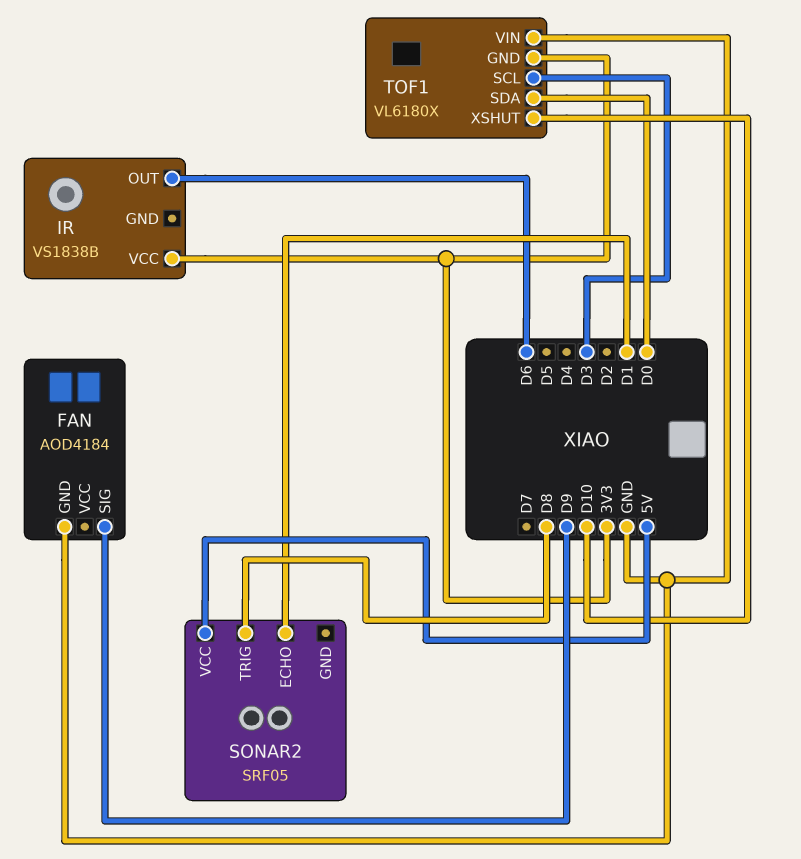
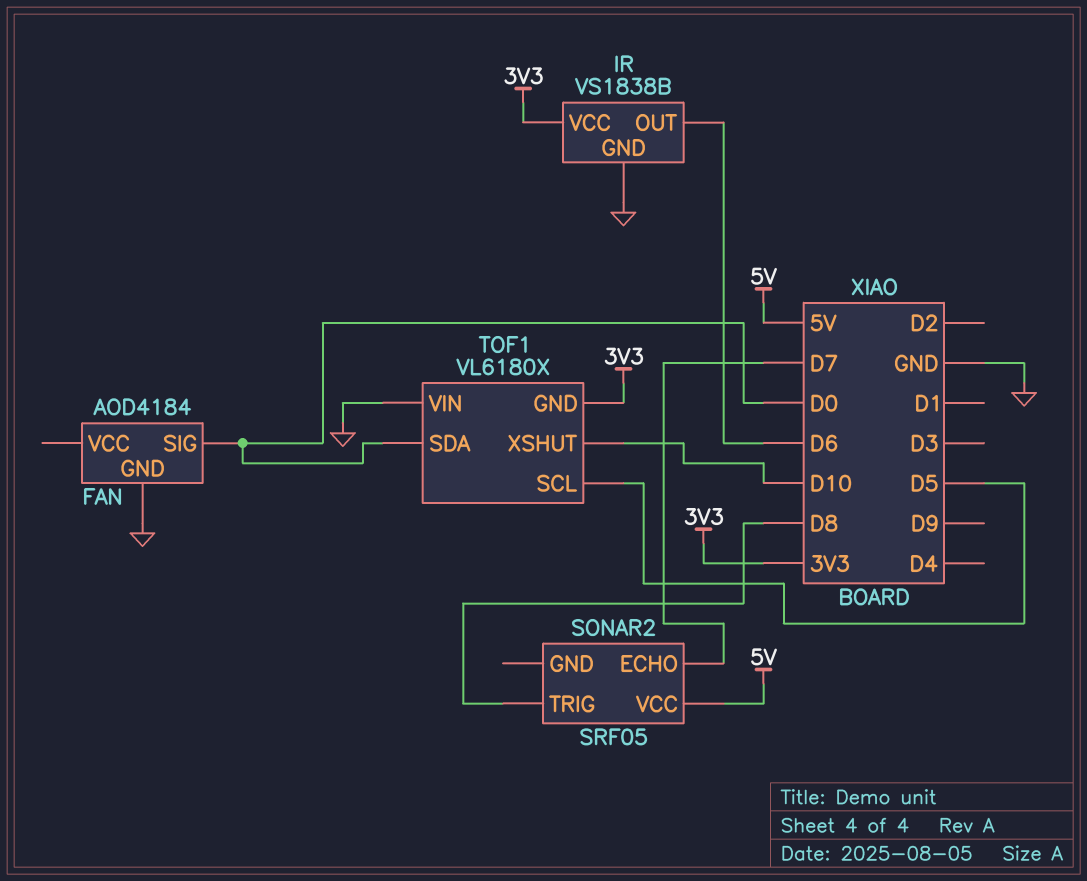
FAN pin SIG: D9 -> D0
IR pin GND: none -> GND
SONAR2 pin ECHO: D1 -> D7
TOF1 pin SCL: D3 -> D5

